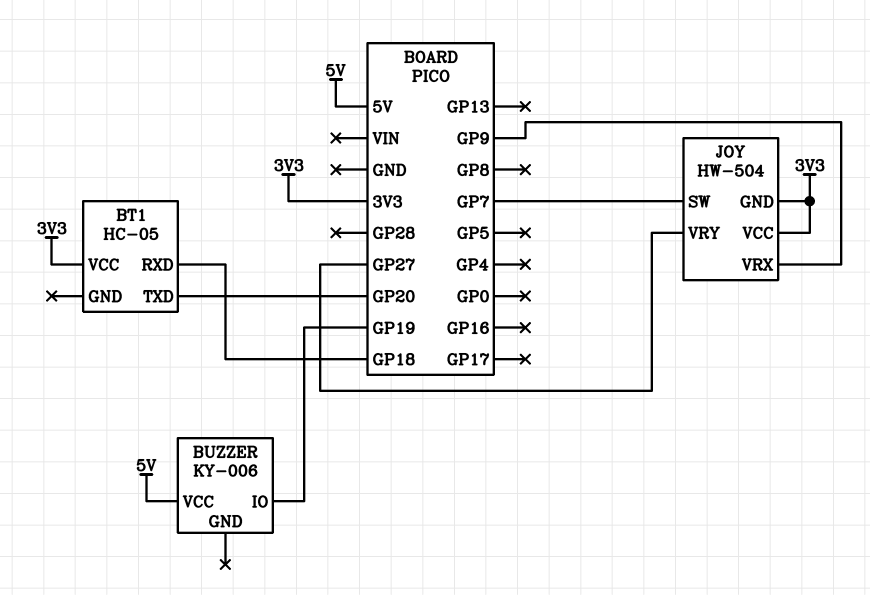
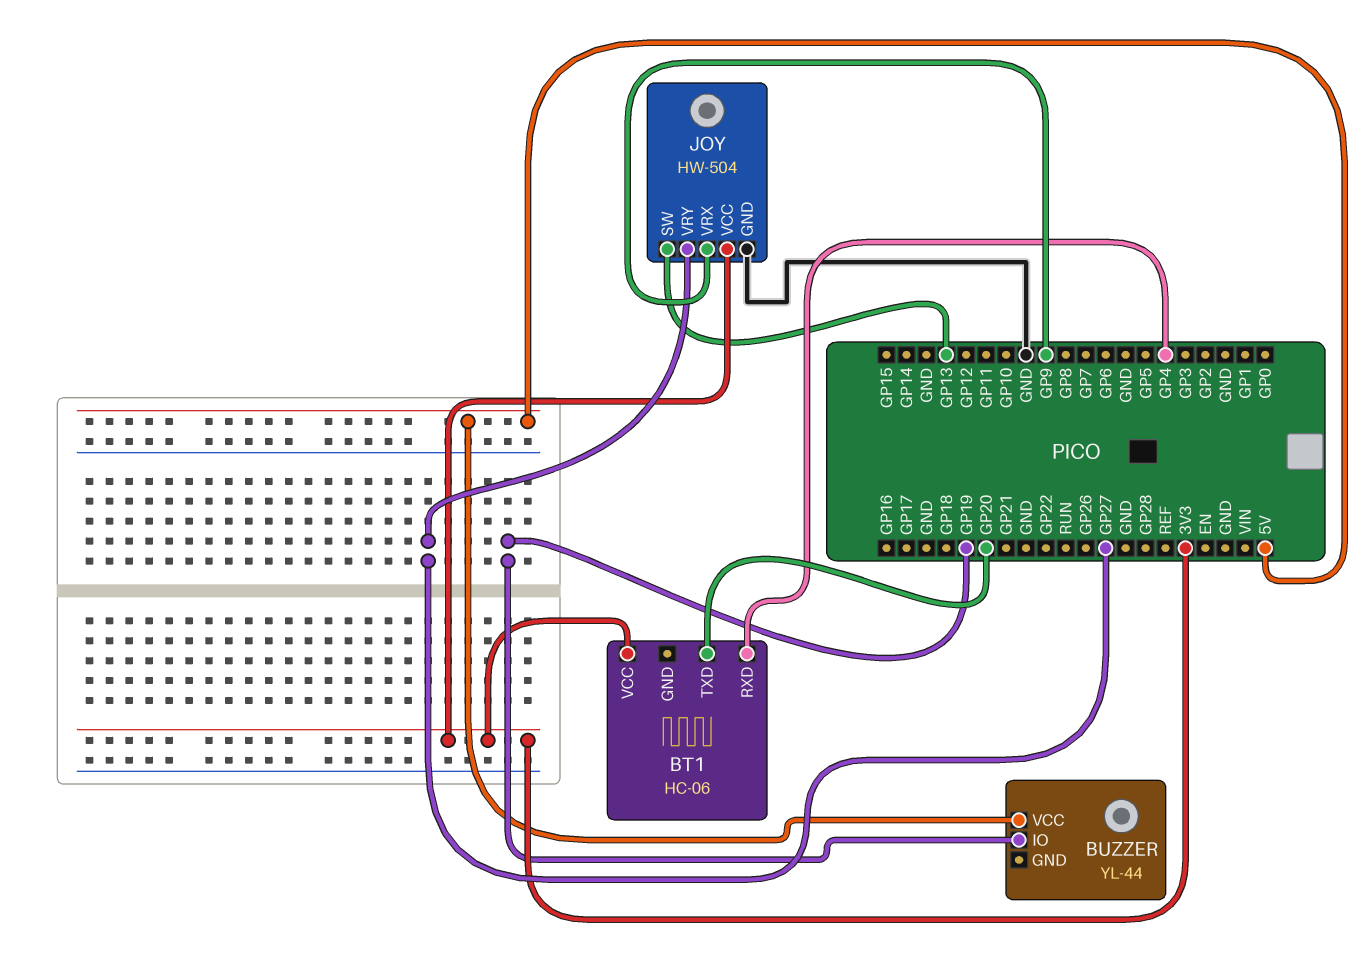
BT1: HC-05 -> HC-06
BT1 pin RXD: GP18 -> GP4
BUZZER: KY-006 -> YL-44
JOY pin GND: 3V3 -> GND
JOY pin SW: GP7 -> GP13

